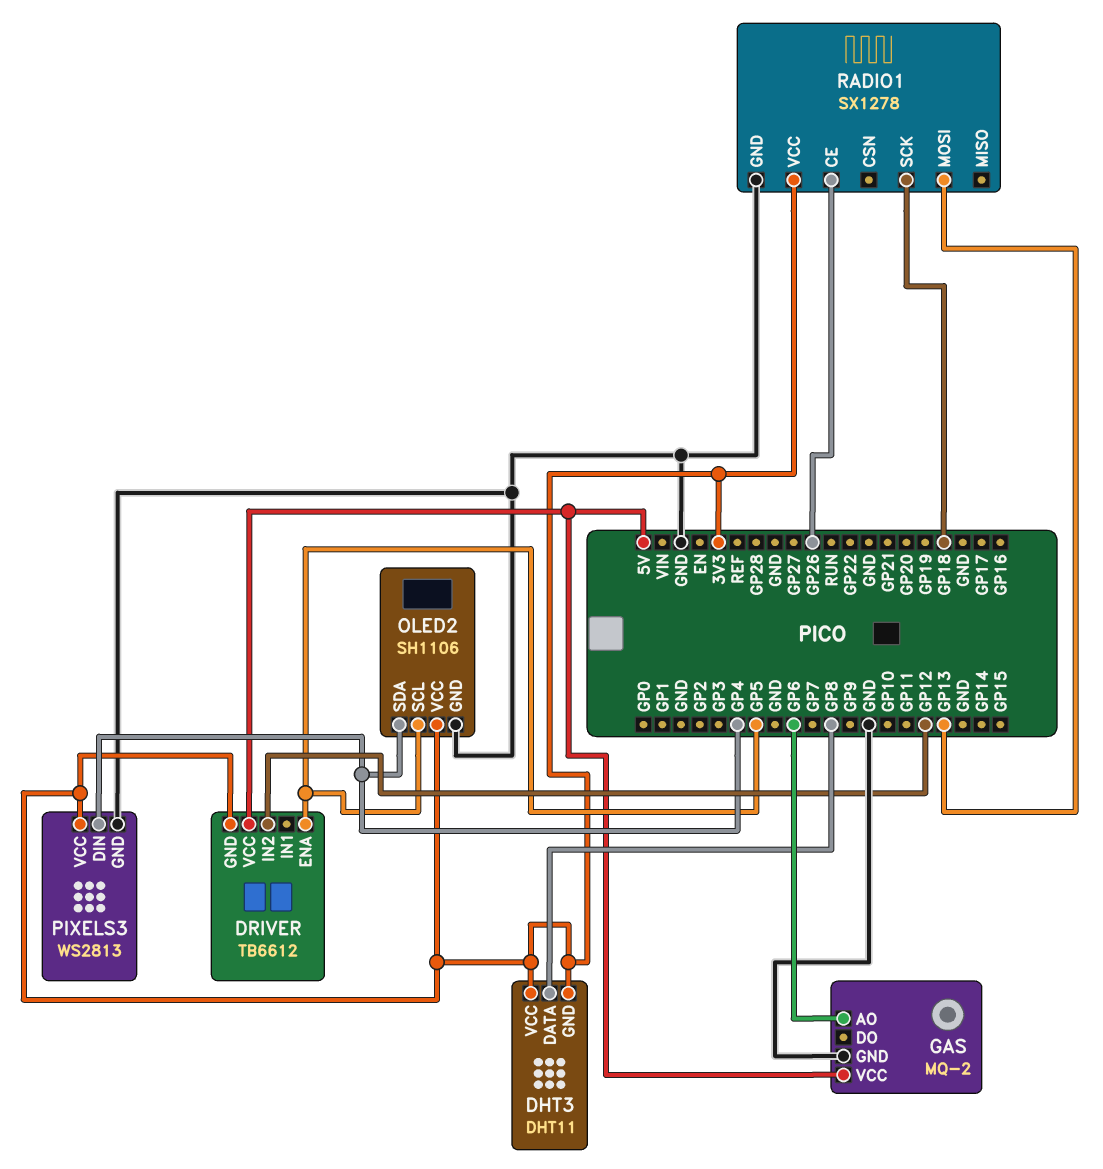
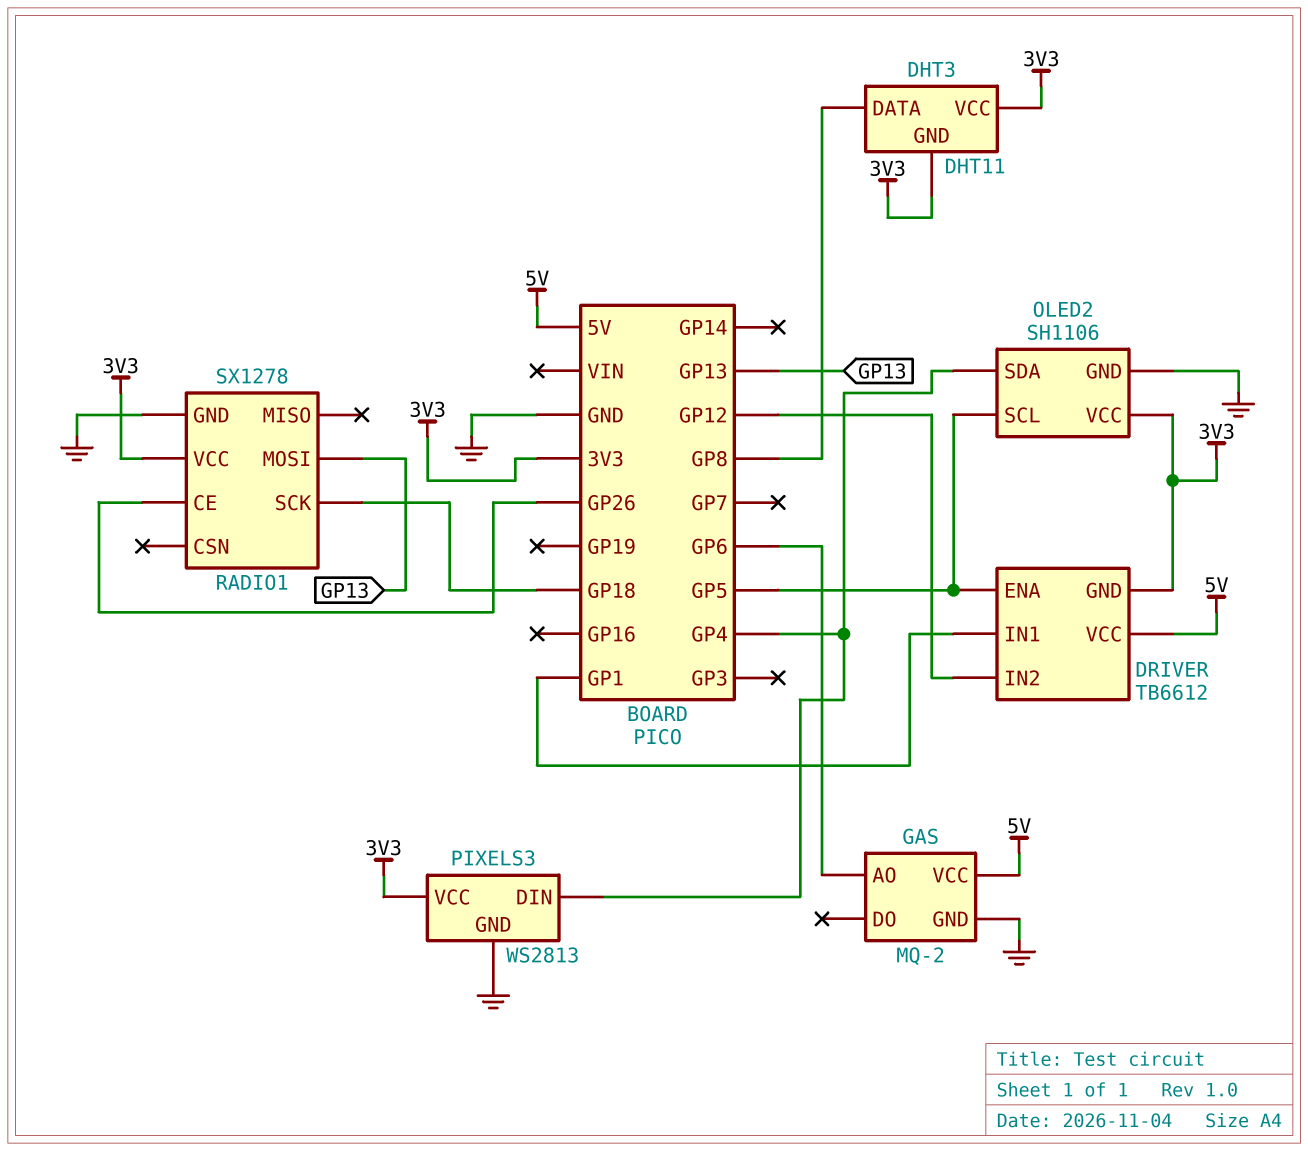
DRIVER pin IN1: none -> GP1

